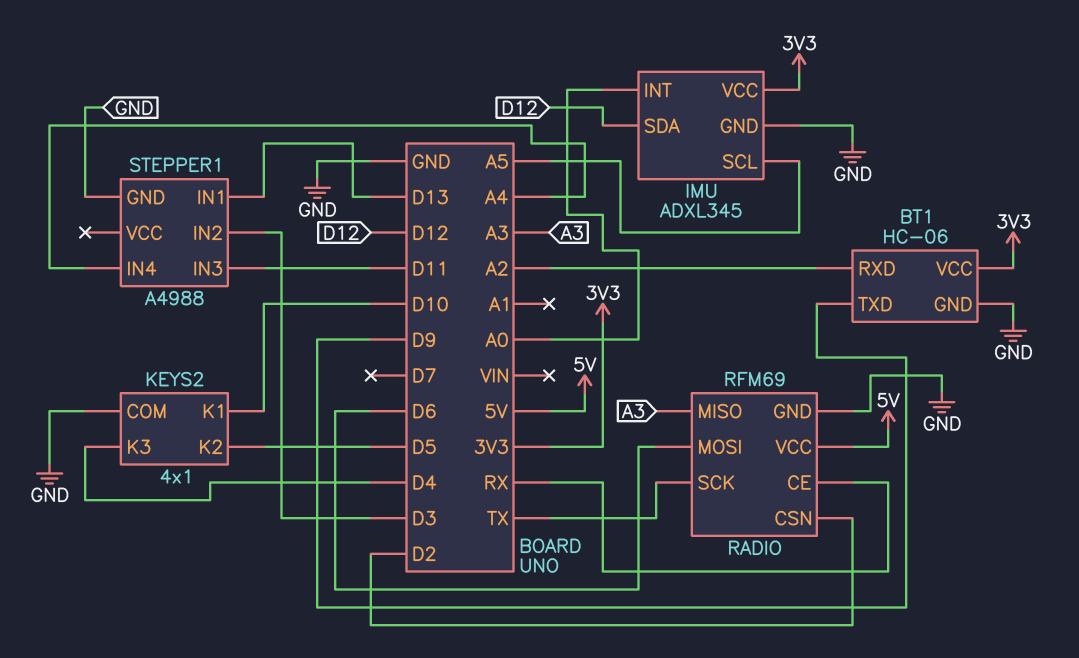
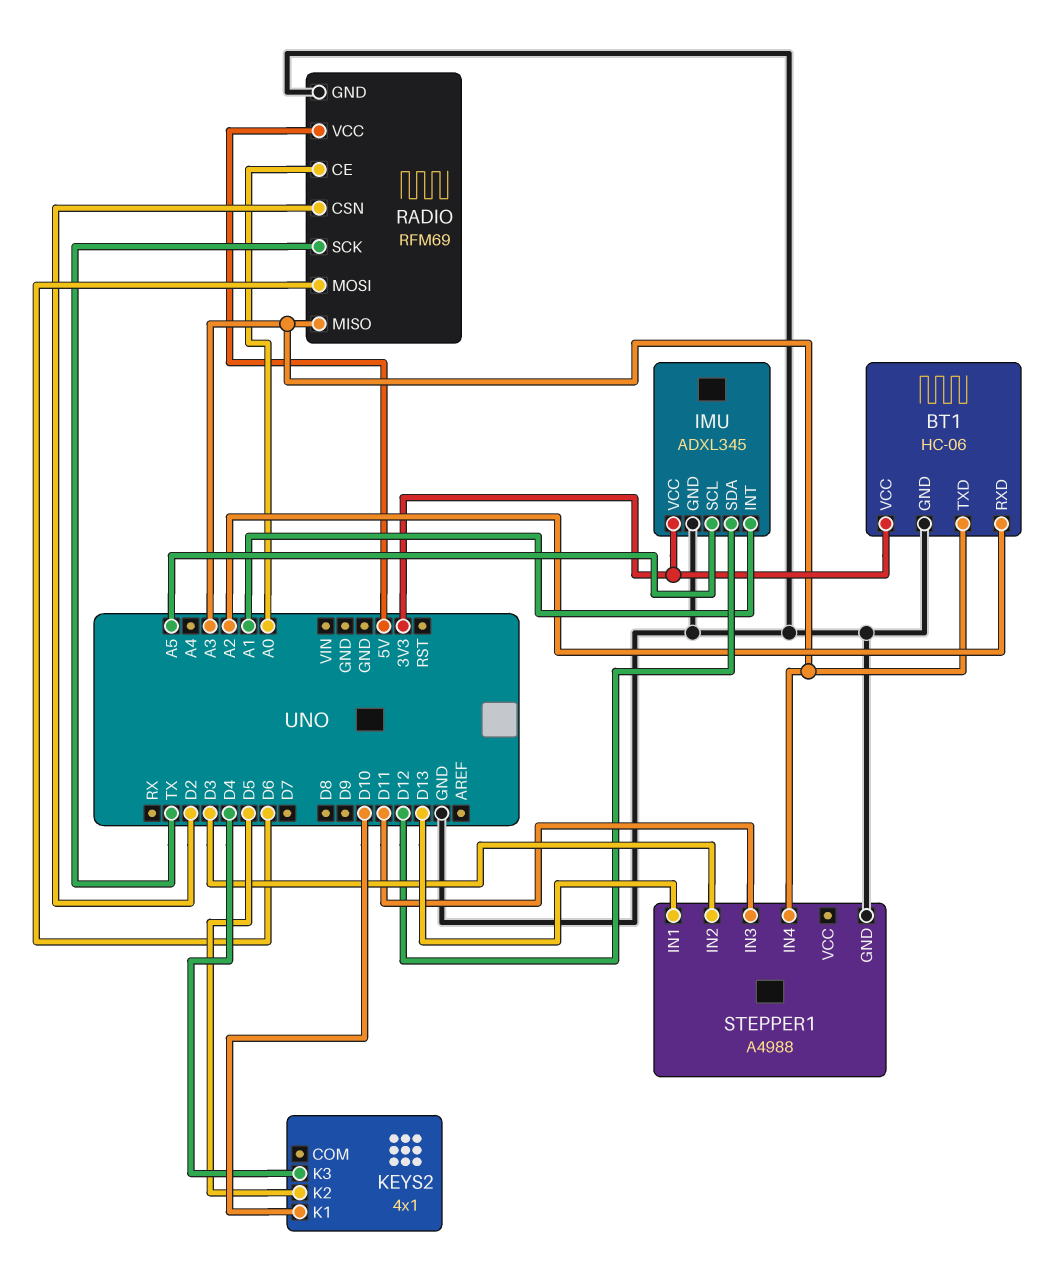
BT1 pin TXD: D9 -> A3
IMU pin INT: A0 -> A1
KEYS2 pin COM: GND -> none
RADIO pin CE: RX -> A0
STEPPER1 pin IN4: A4 -> A3

